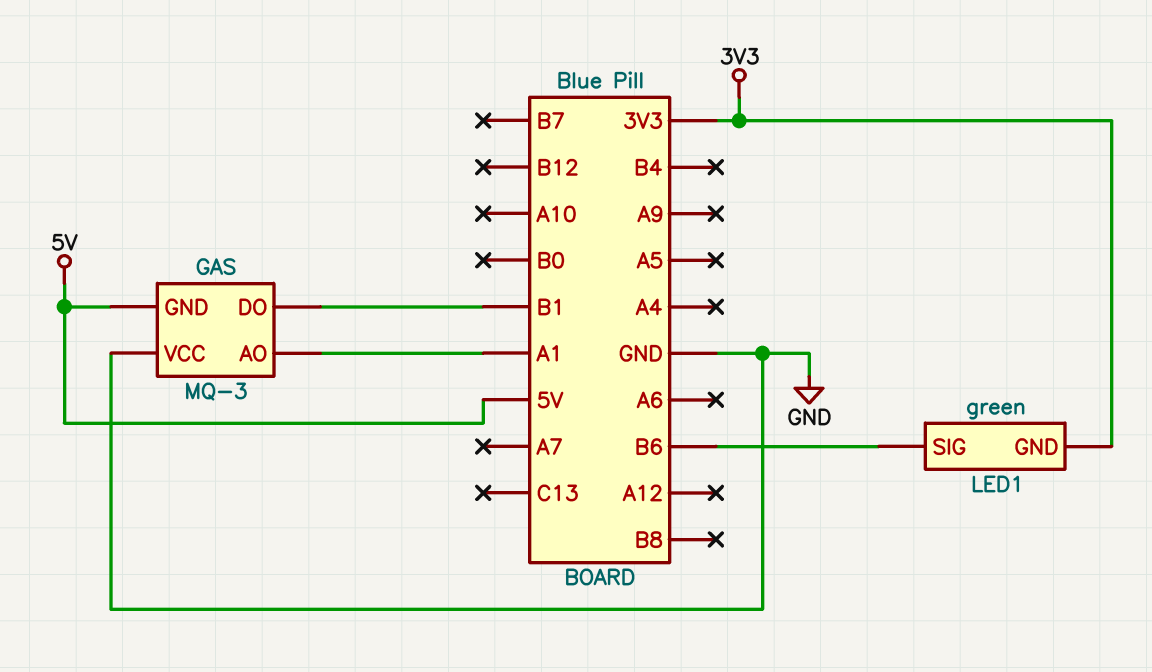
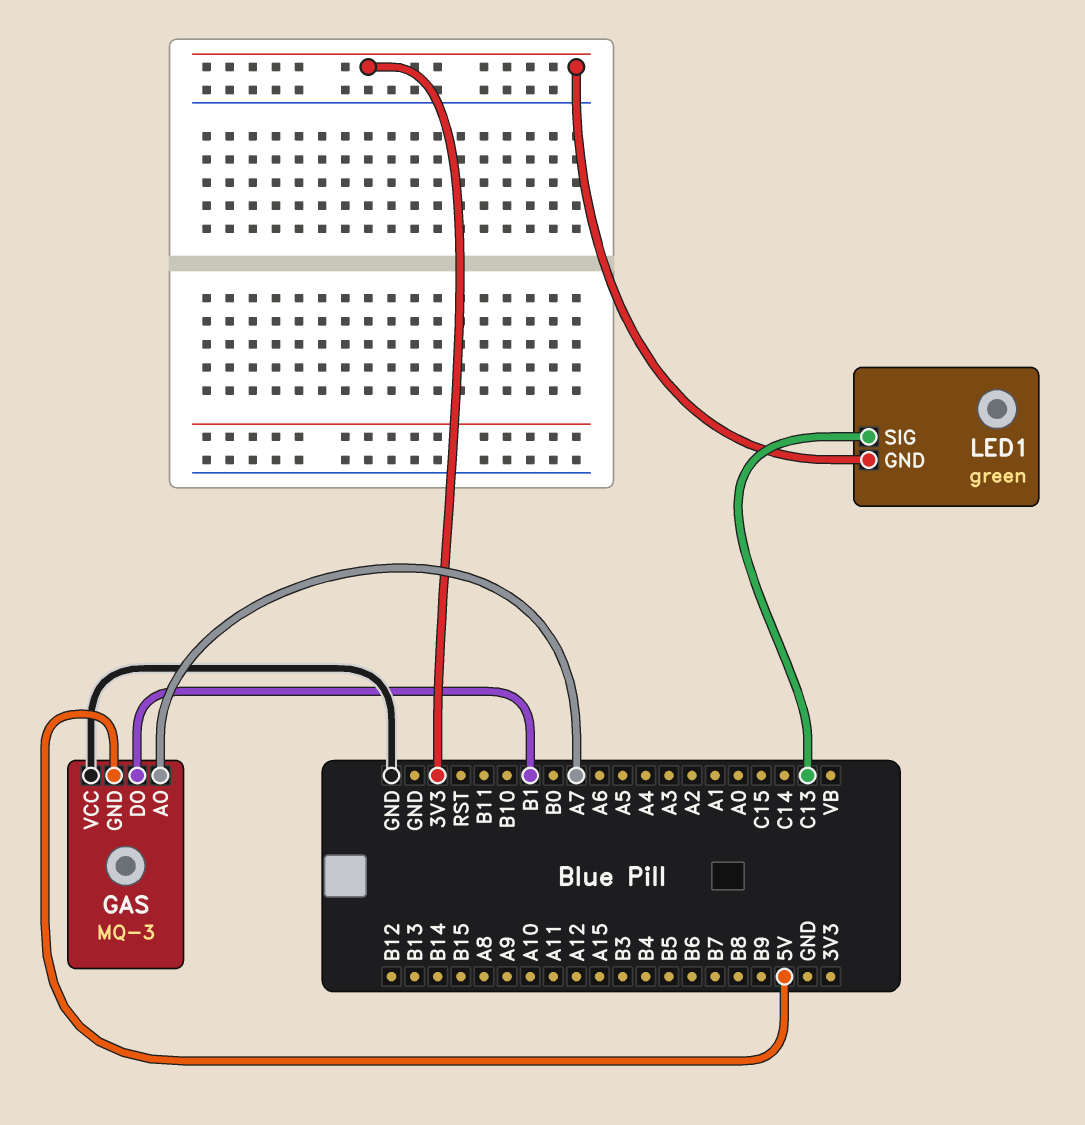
GAS pin AO: A1 -> A7
LED1 pin SIG: B6 -> C13

